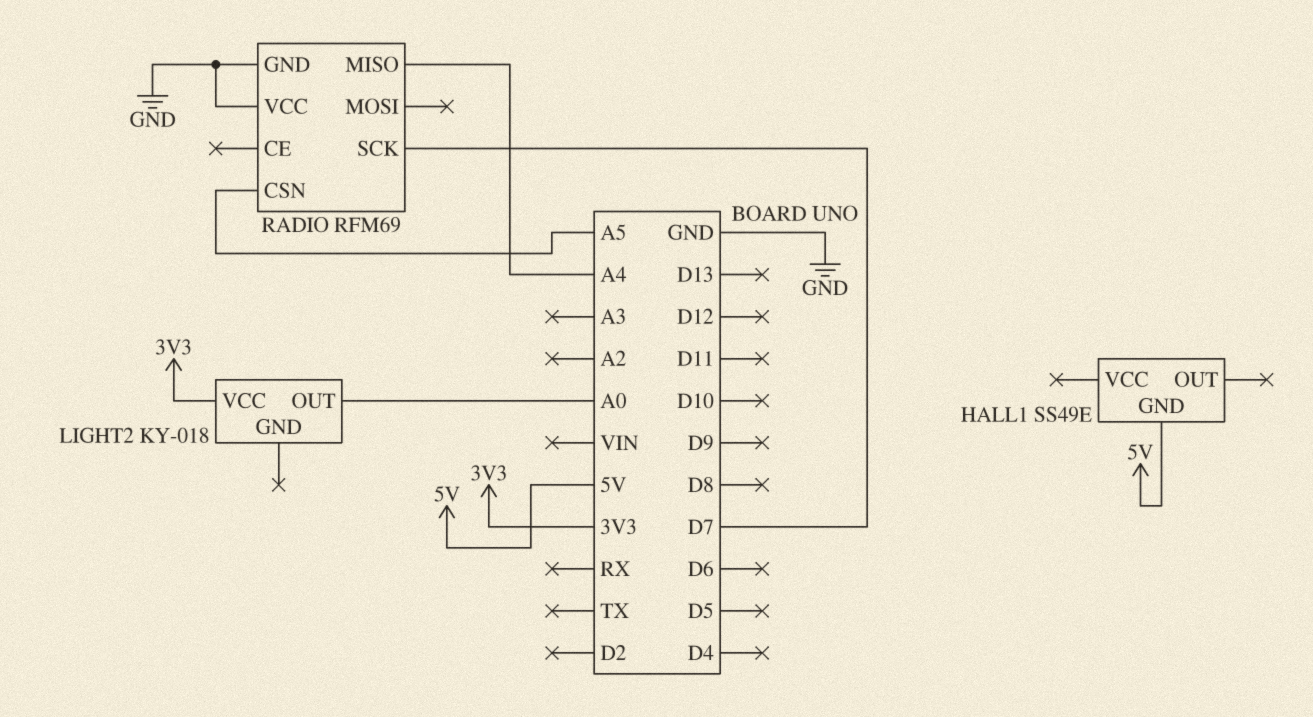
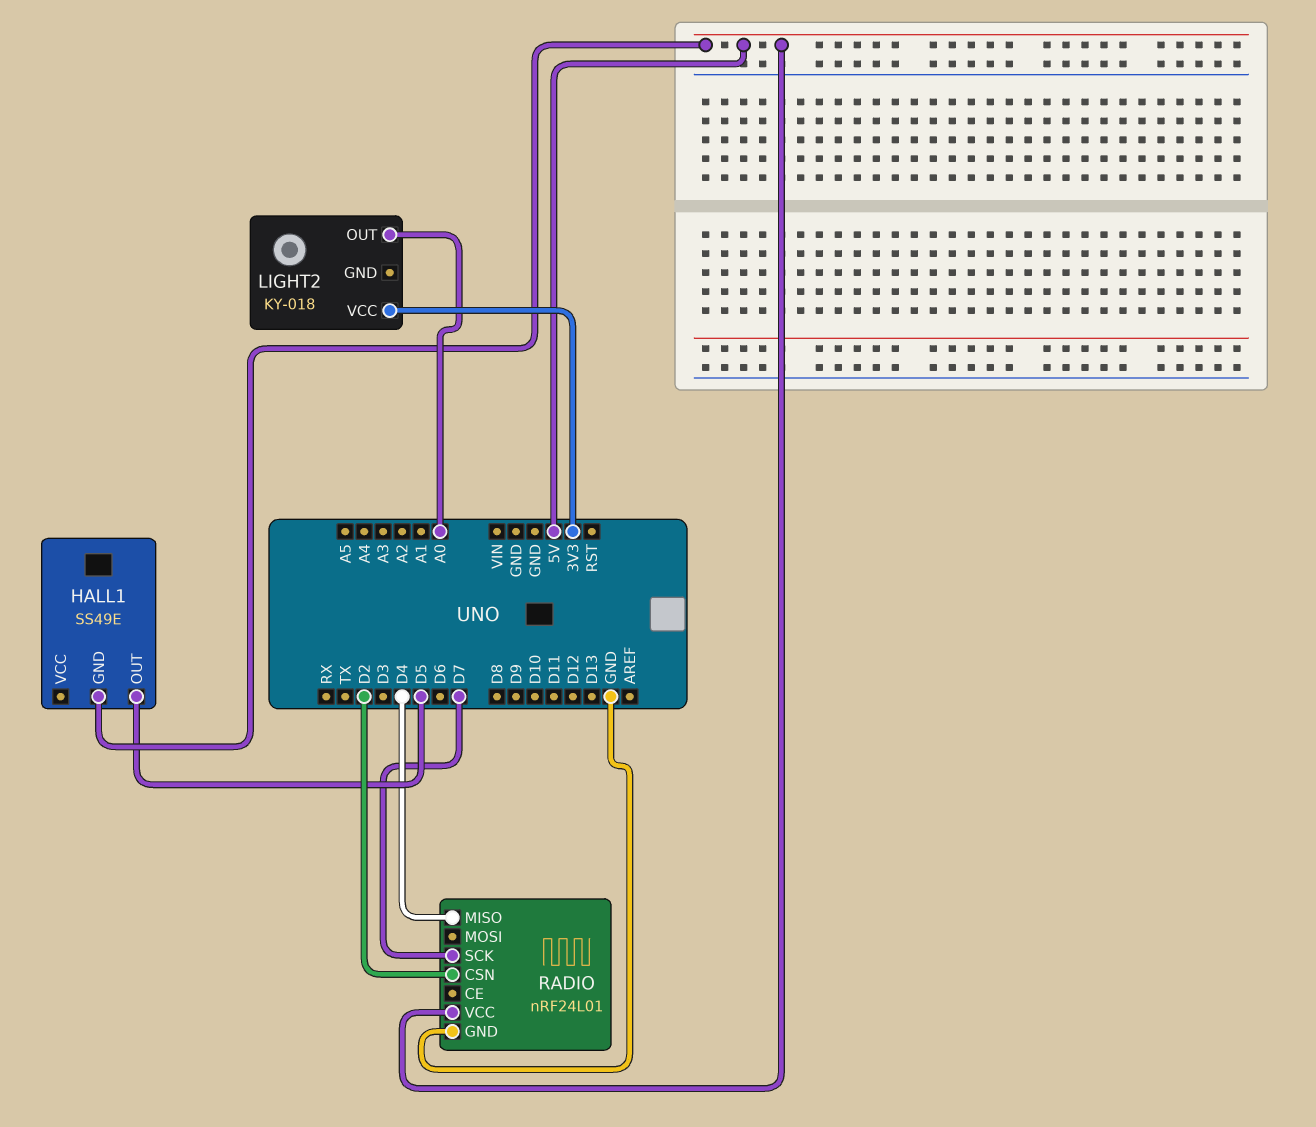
HALL1 pin OUT: none -> D5
RADIO: RFM69 -> nRF24L01
RADIO pin CSN: A5 -> D2
RADIO pin MISO: A4 -> D4
RADIO pin VCC: GND -> 5V

